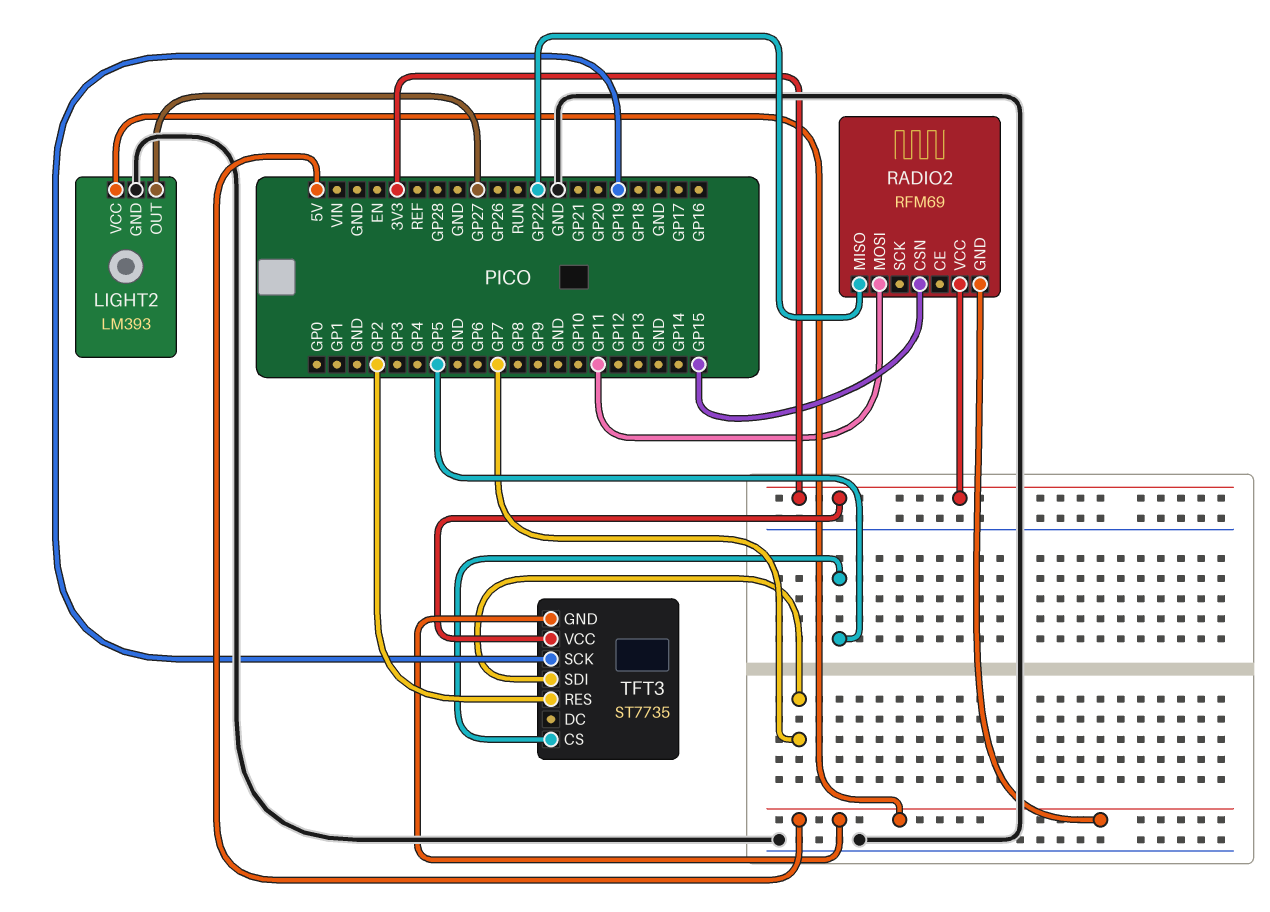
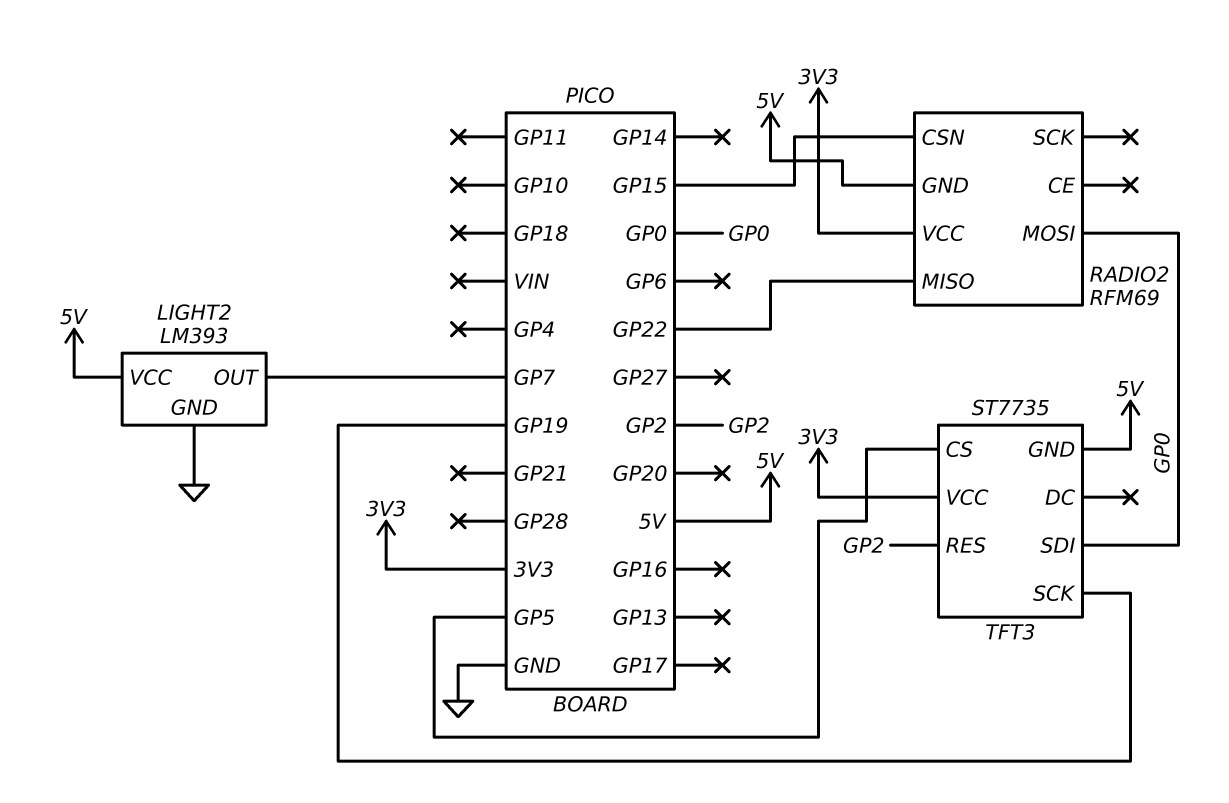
LIGHT2 pin OUT: GP27 -> GP7
RADIO2 pin MOSI: GP11 -> GP0
TFT3 pin SDI: GP7 -> GP0

